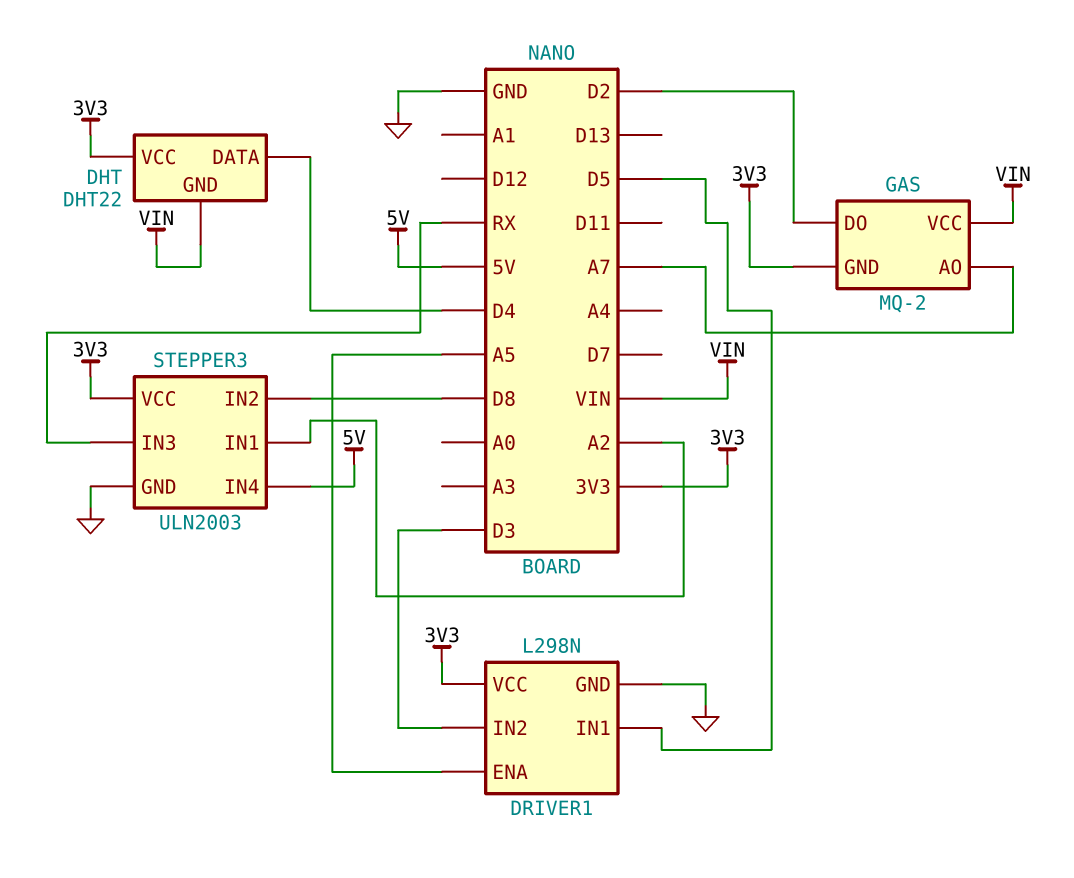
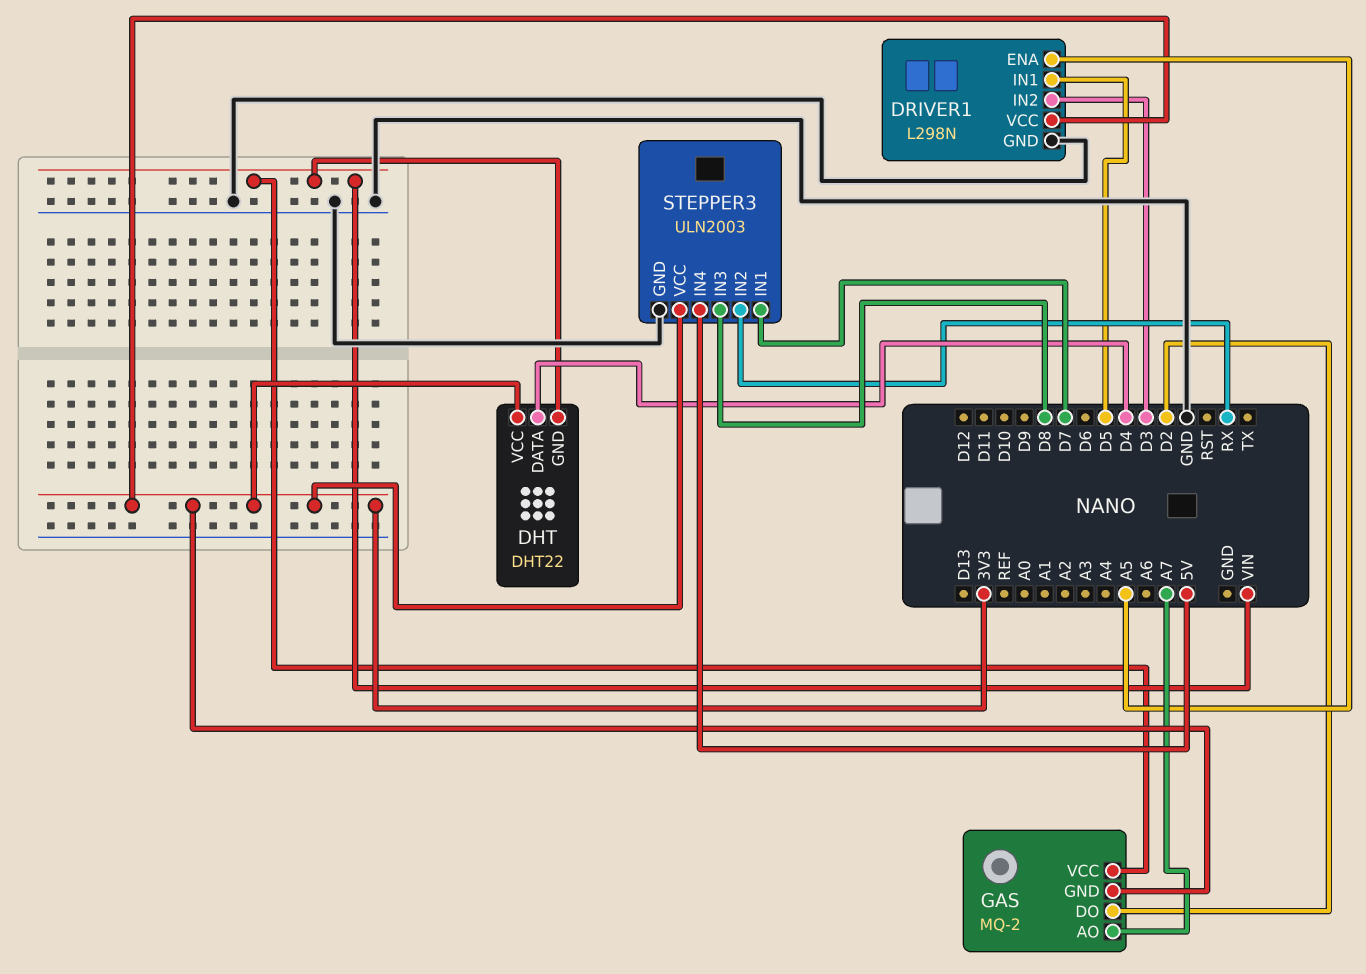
STEPPER3 pin IN1: A2 -> D7
STEPPER3 pin IN2: D8 -> RX
STEPPER3 pin IN3: RX -> D8

